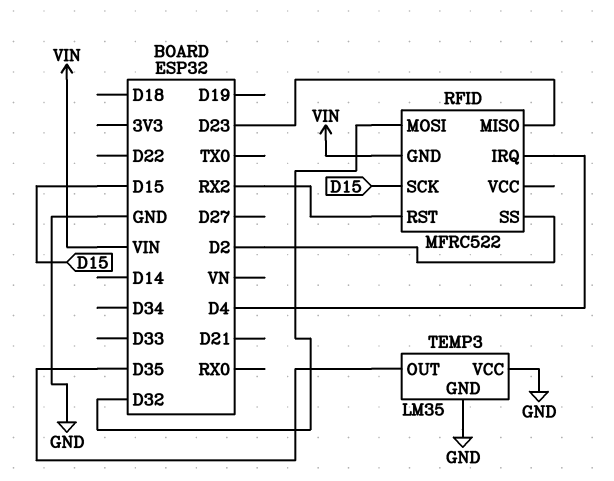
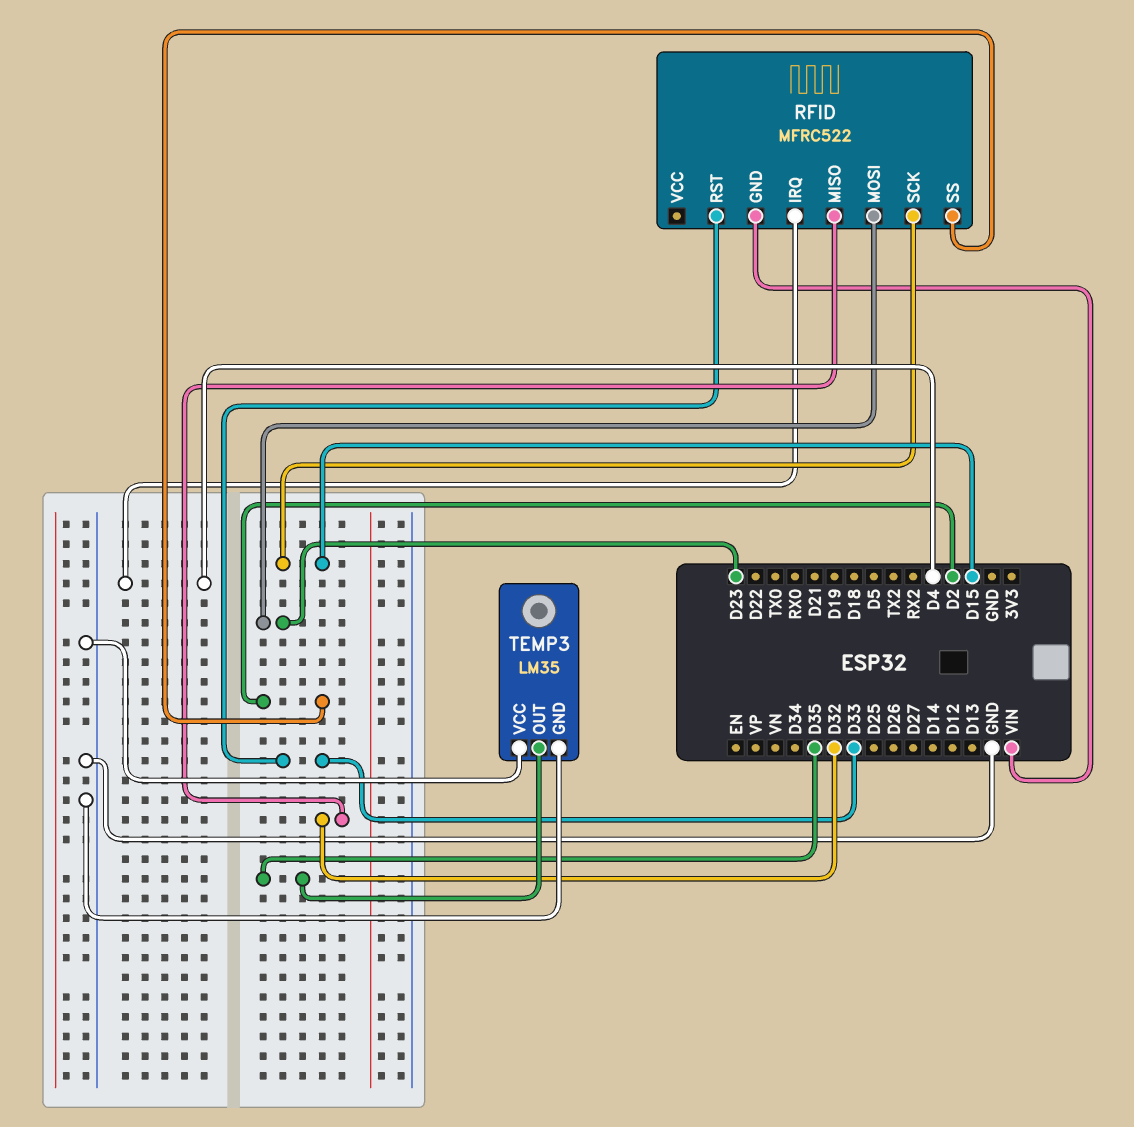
RFID pin MISO: D23 -> D32
RFID pin MOSI: D32 -> D23
RFID pin RST: RX2 -> D33

